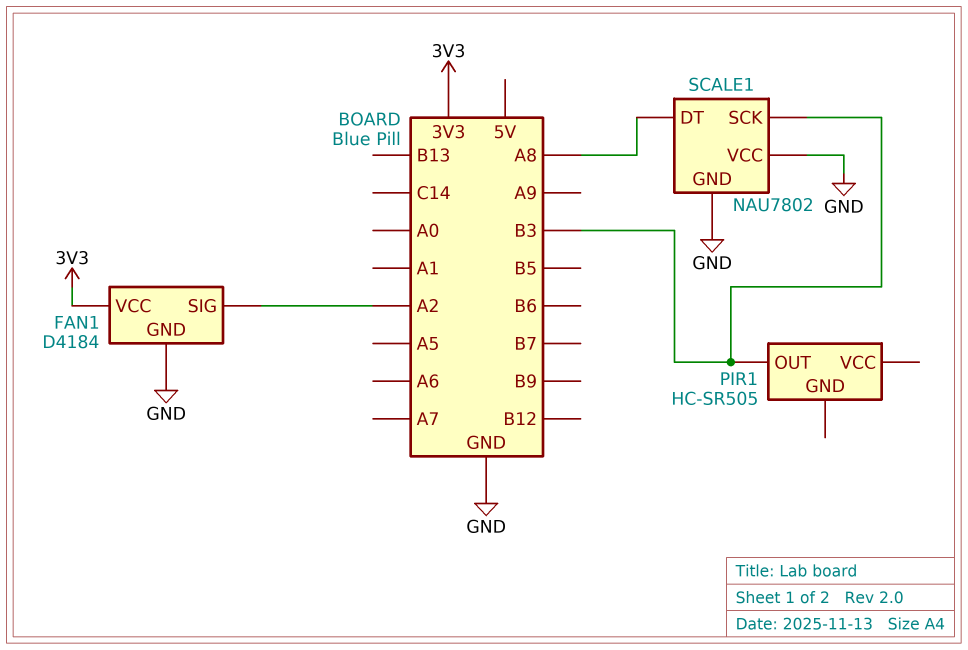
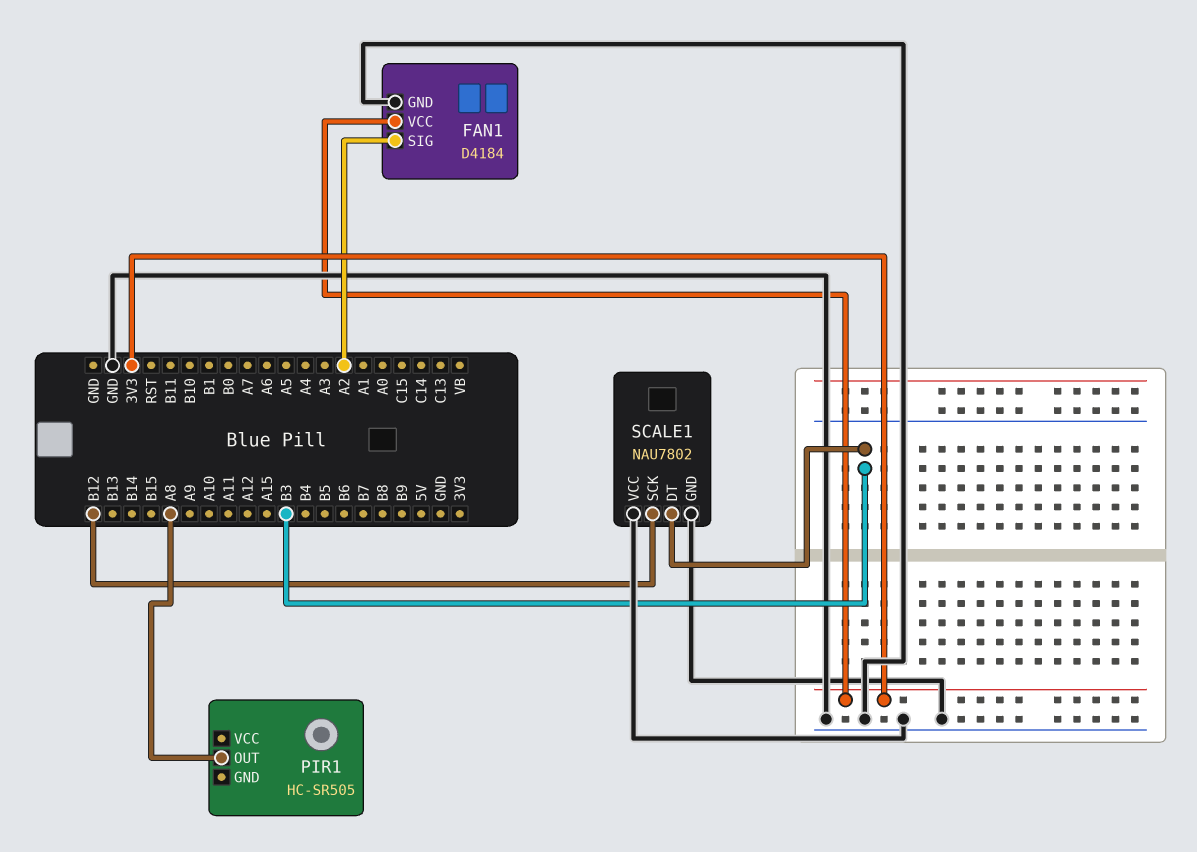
PIR1 pin OUT: B3 -> A8
SCALE1 pin DT: A8 -> B3
SCALE1 pin SCK: B3 -> B12

